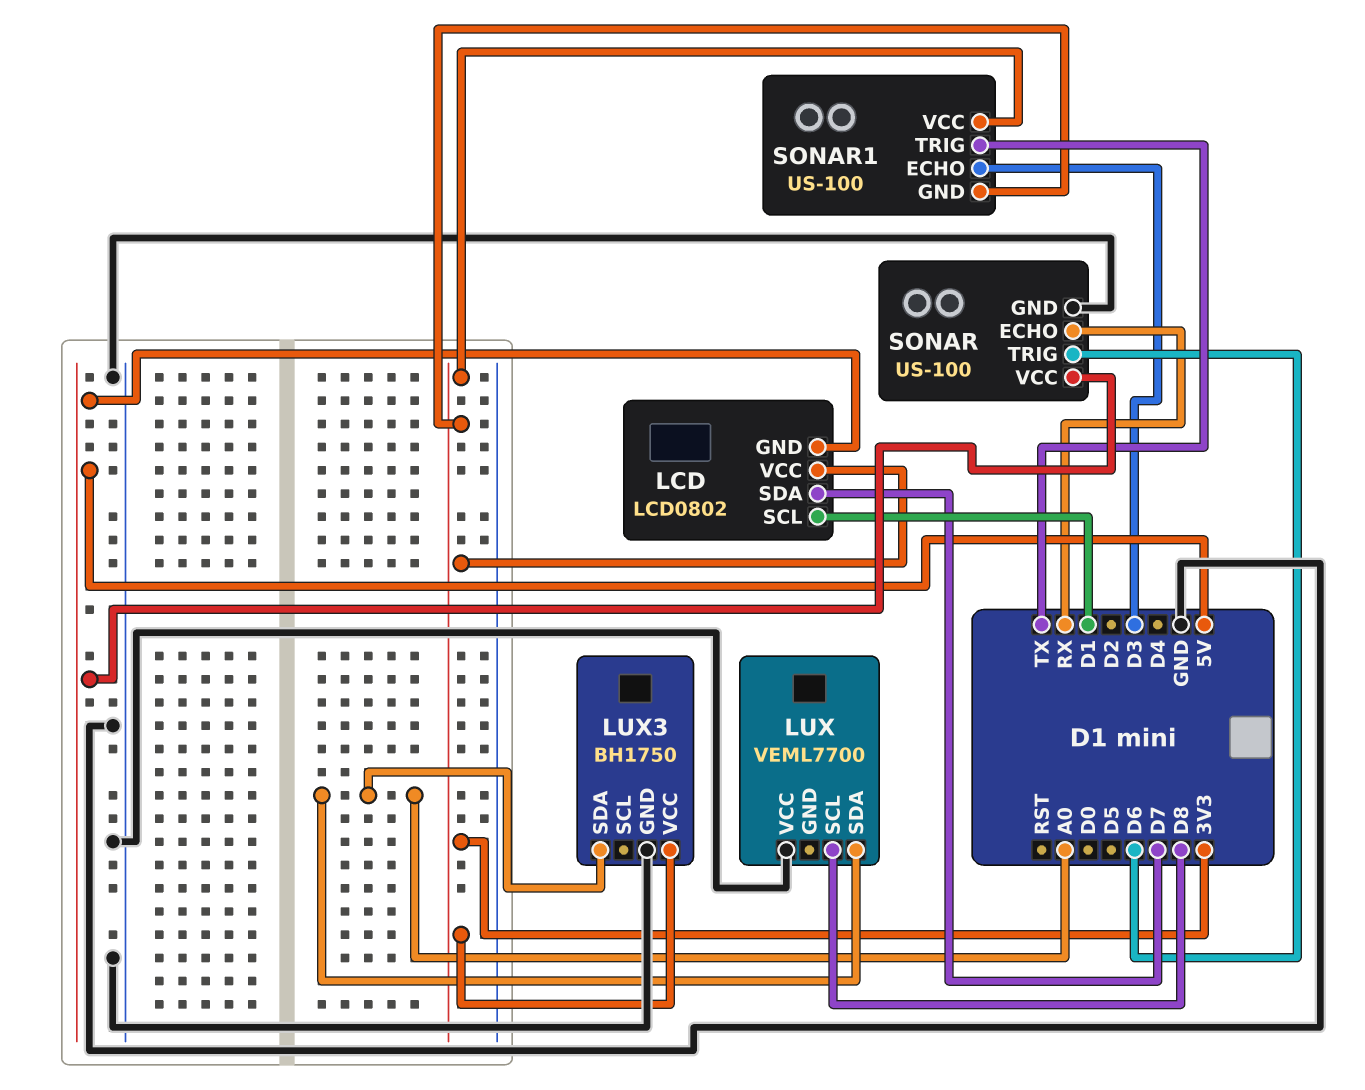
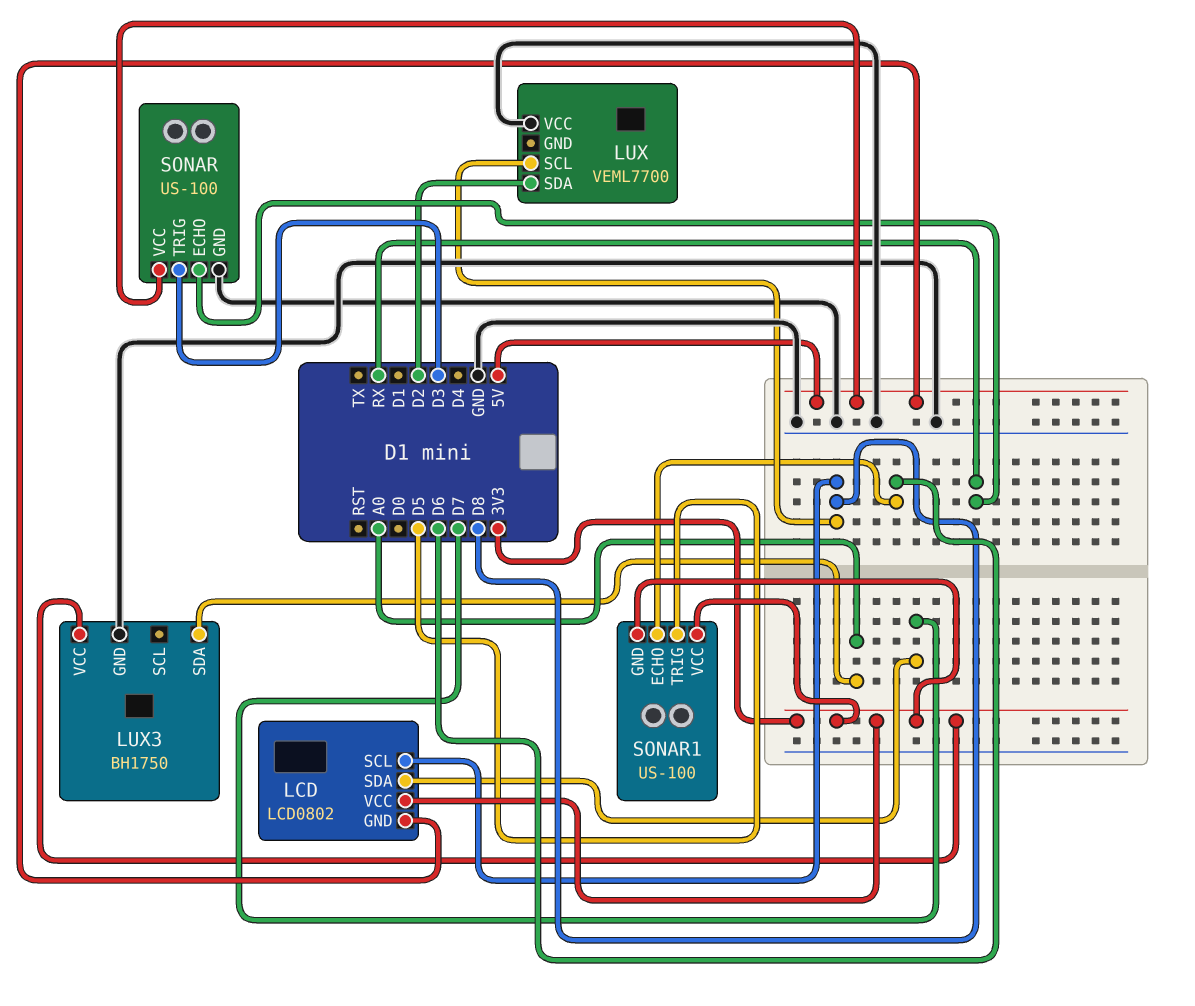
LCD pin SCL: D1 -> D8
LUX pin SDA: A0 -> D2
SONAR pin TRIG: D6 -> D3
SONAR1 pin ECHO: D3 -> D6
SONAR1 pin TRIG: TX -> D5

